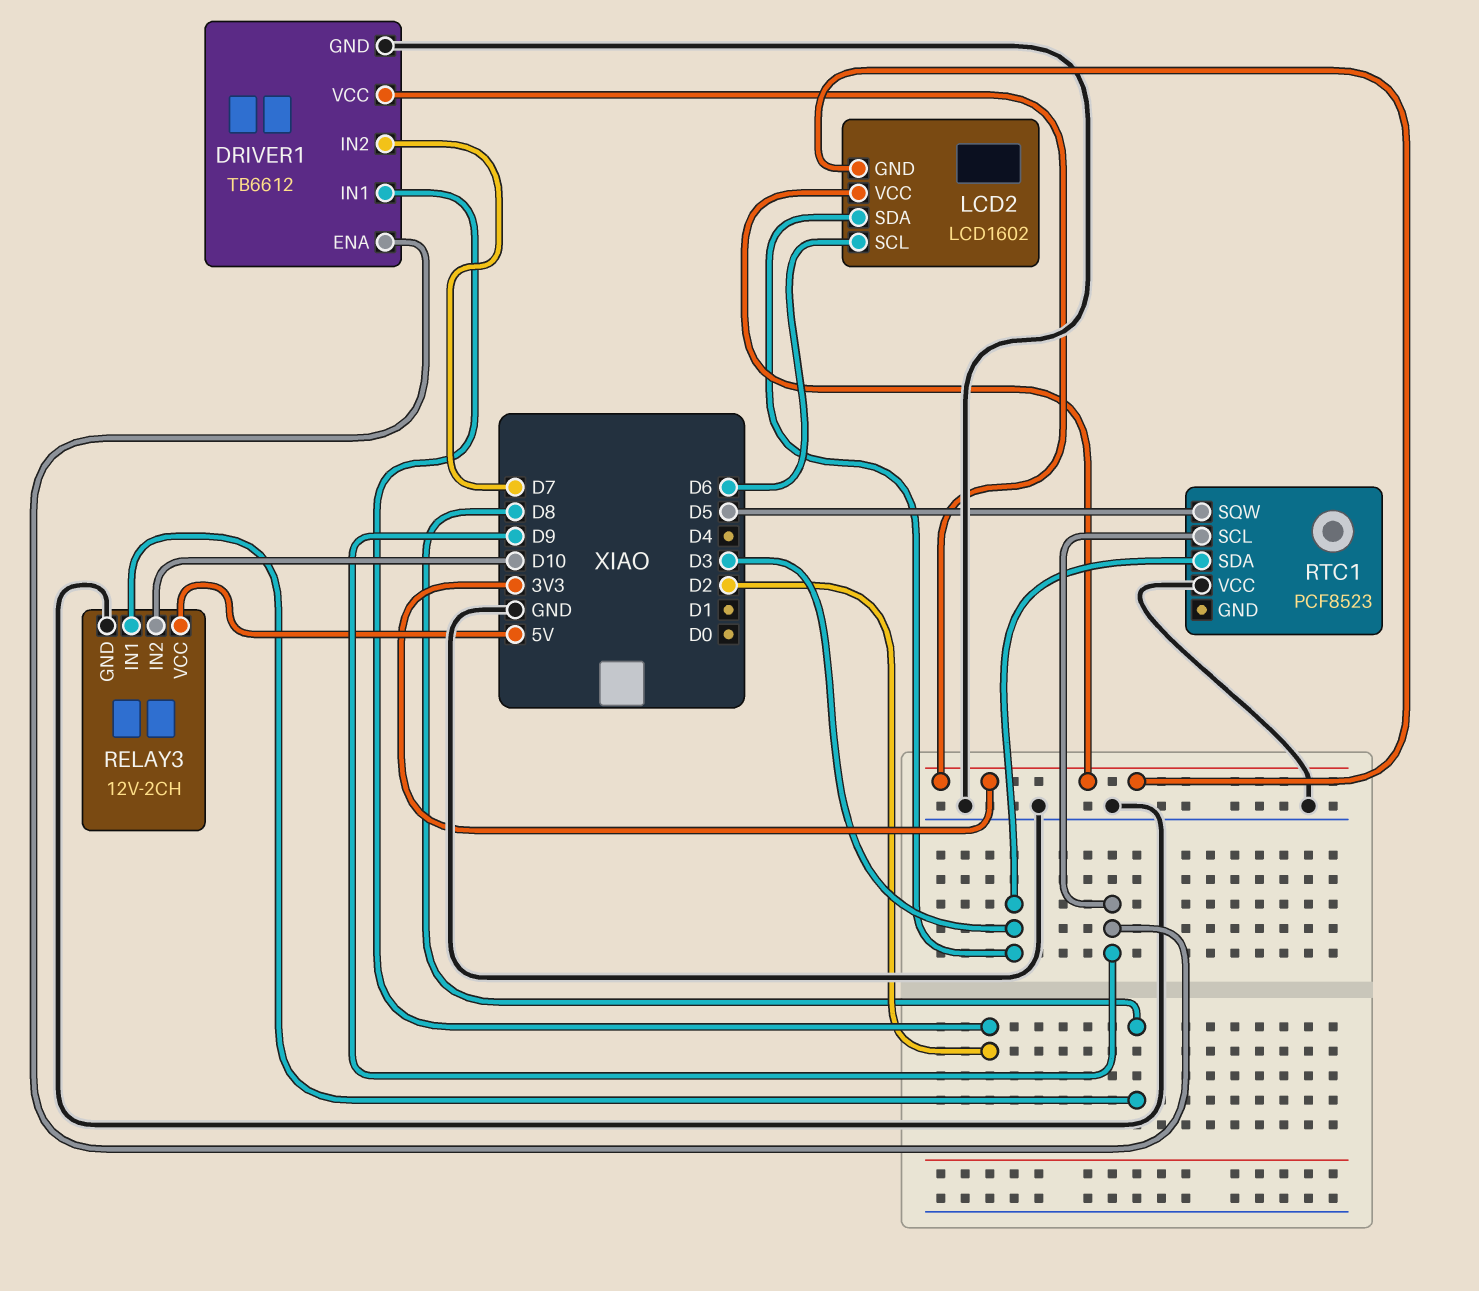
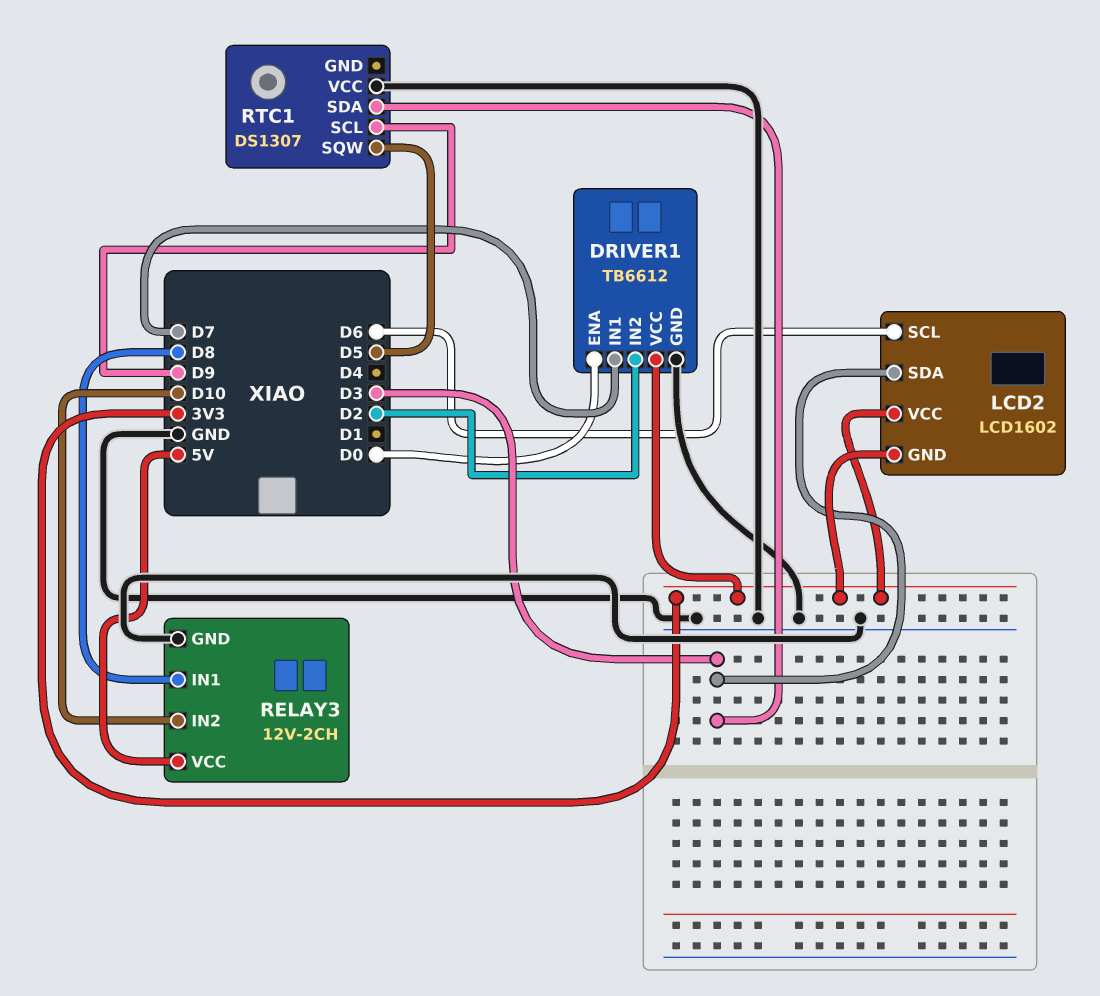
DRIVER1 pin ENA: D9 -> D0
DRIVER1 pin IN1: D2 -> D7
DRIVER1 pin IN2: D7 -> D2
RTC1: PCF8523 -> DS1307

